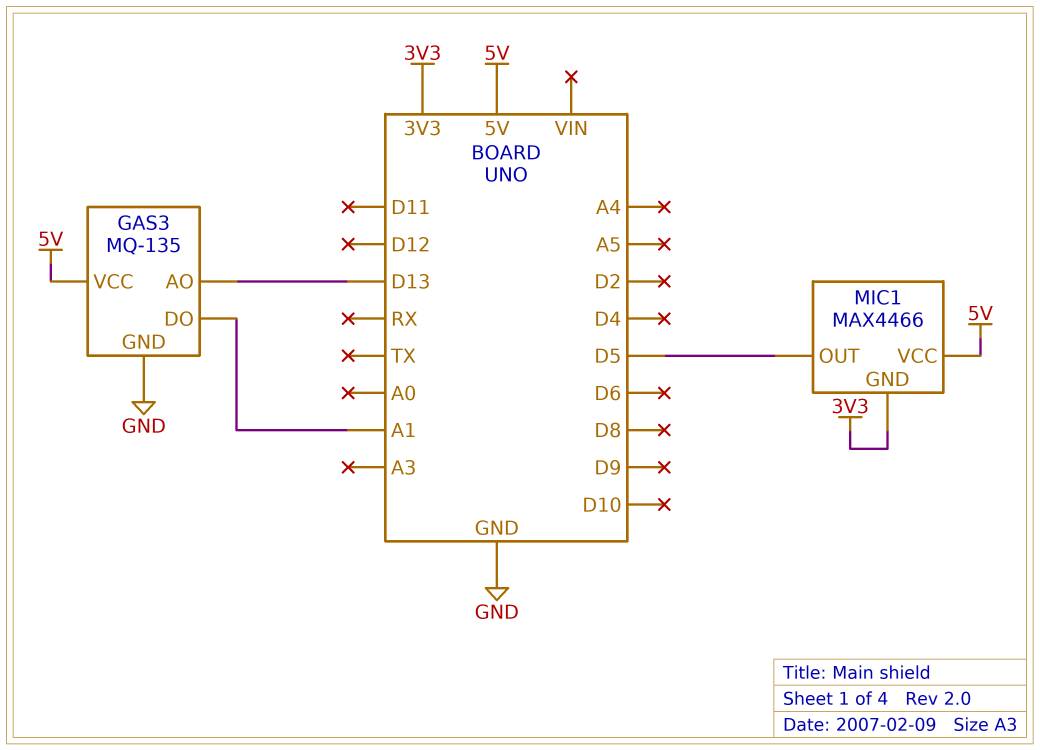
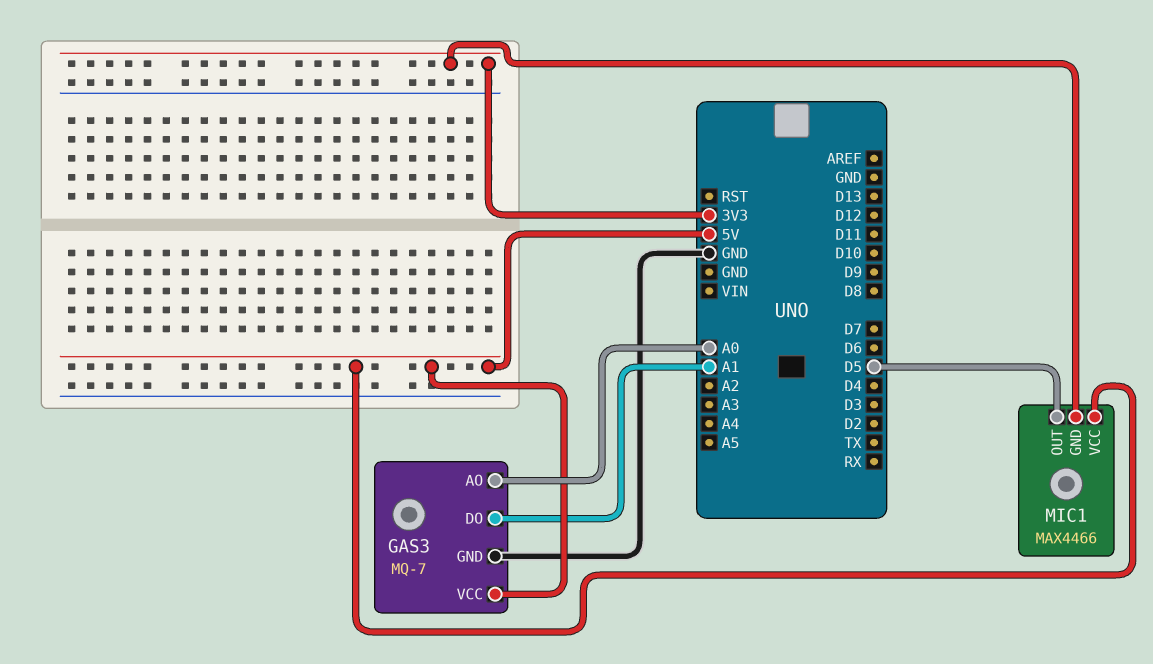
GAS3: MQ-135 -> MQ-7
GAS3 pin AO: D13 -> A0

